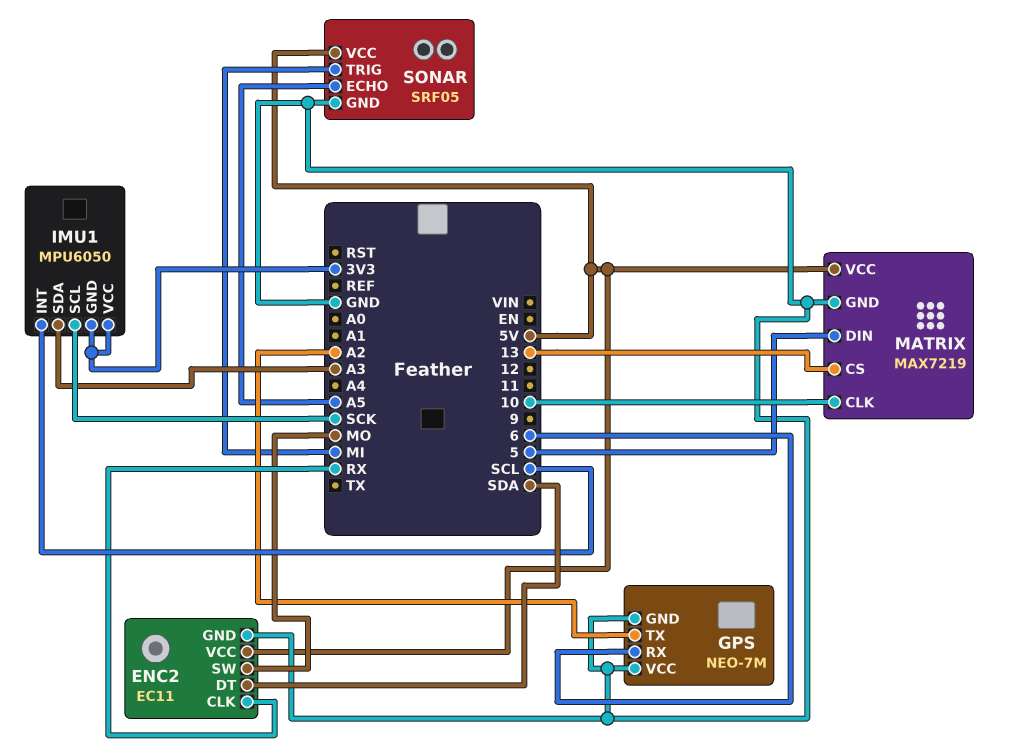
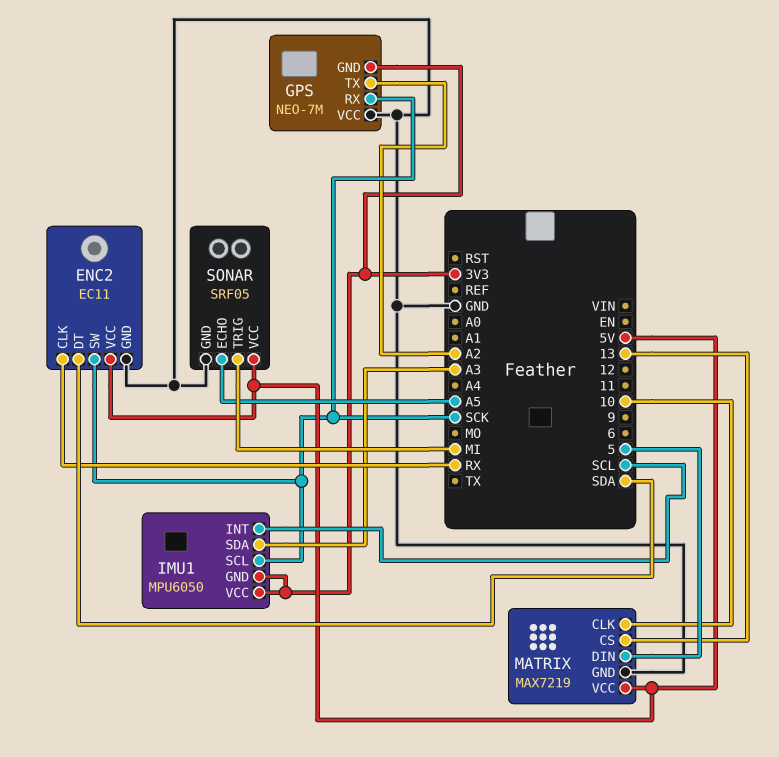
ENC2 pin SW: MO -> SCK
GPS pin GND: GND -> 3V3
GPS pin RX: 6 -> SCK

